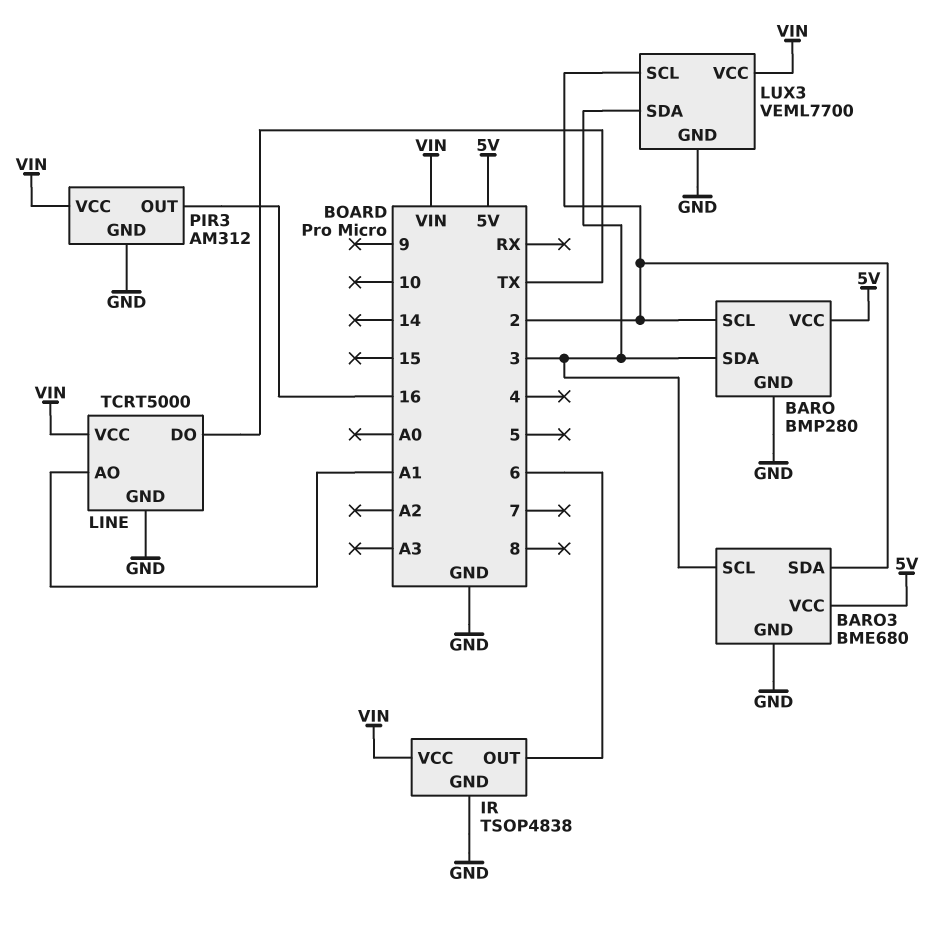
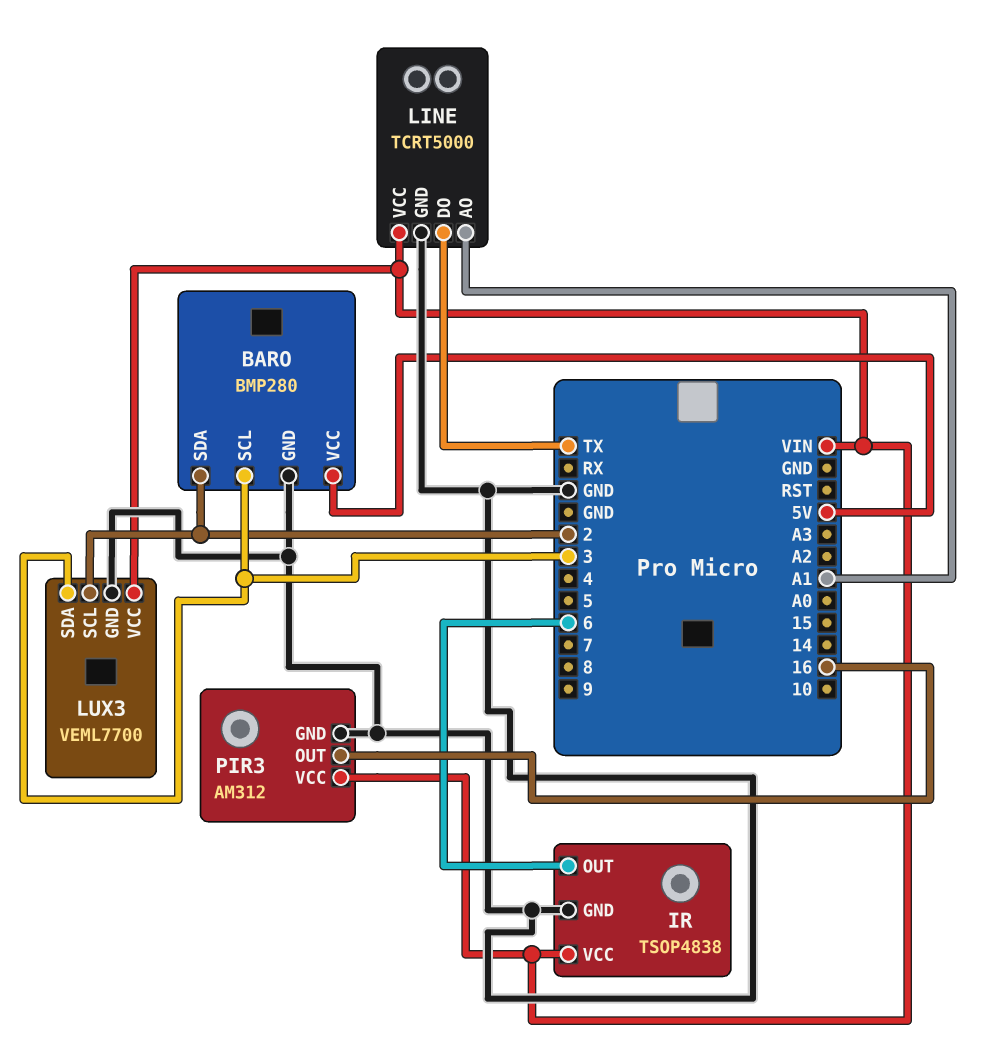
BARO pin SCL: 2 -> 3
BARO pin SDA: 3 -> 2
BARO3: BME680 -> none
BARO3 pin GND: GND -> none
BARO3 pin SCL: 3 -> none
BARO3 pin SDA: 2 -> none
BARO3 pin VCC: 5V -> none

